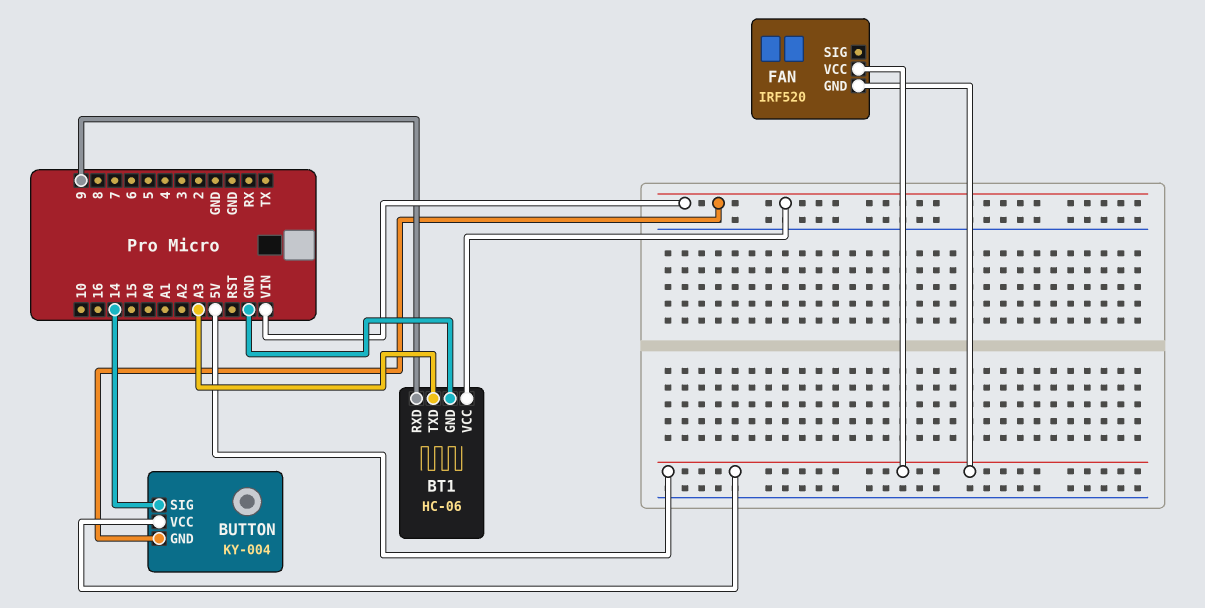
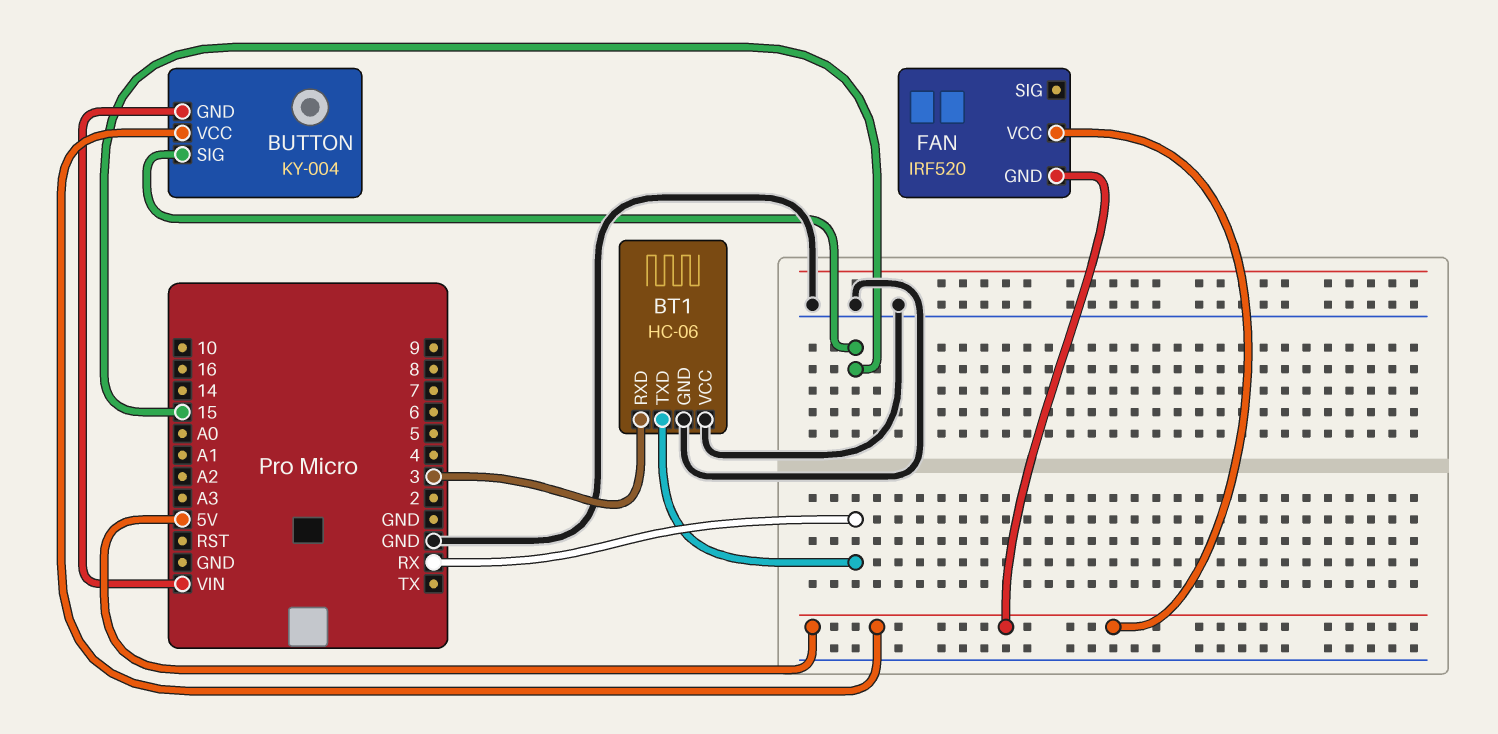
BT1 pin RXD: 9 -> 3
BT1 pin TXD: A3 -> RX
BT1 pin VCC: VIN -> GND
BUTTON pin SIG: 14 -> 15

